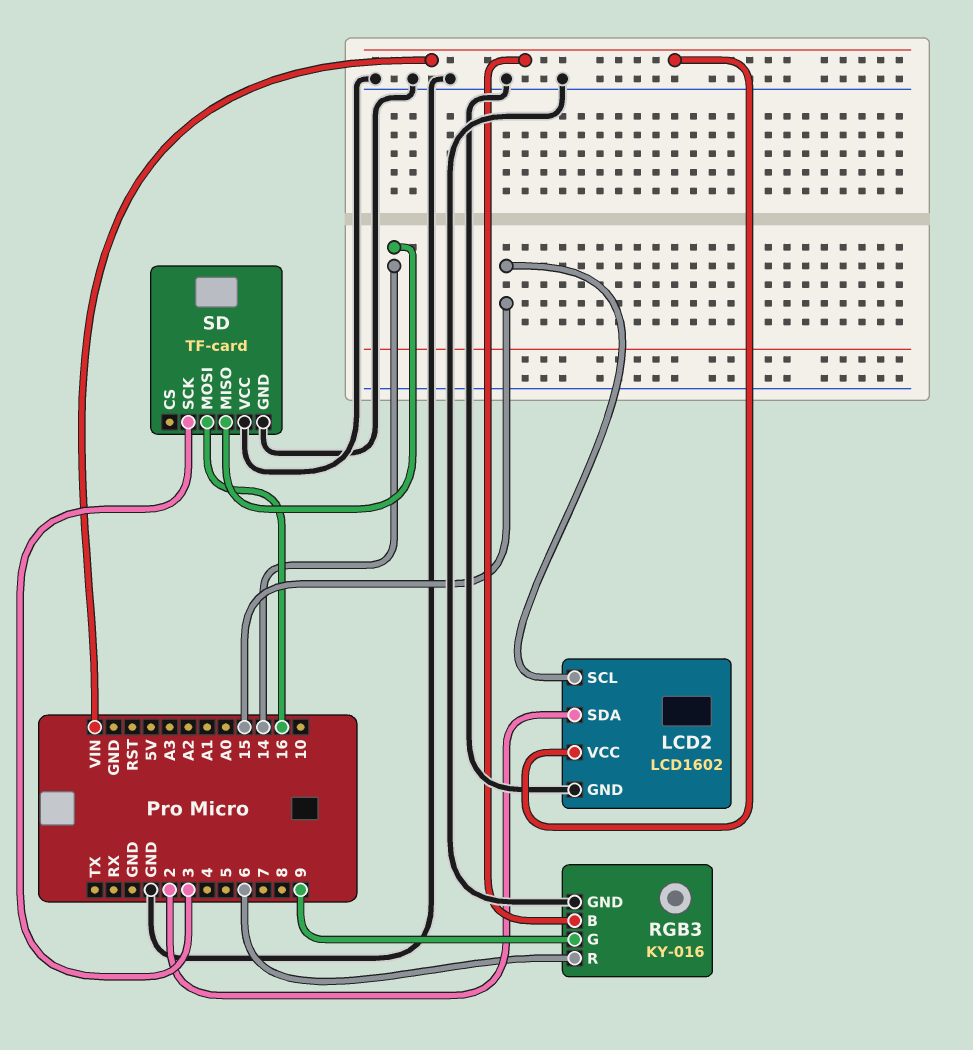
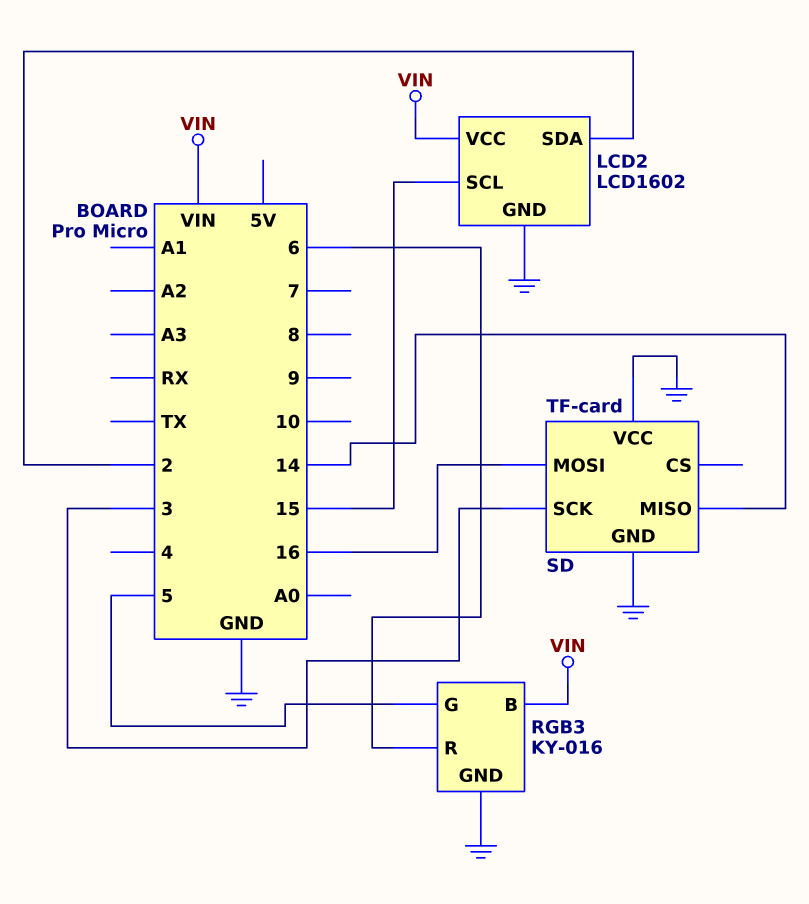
RGB3 pin G: 9 -> 5

